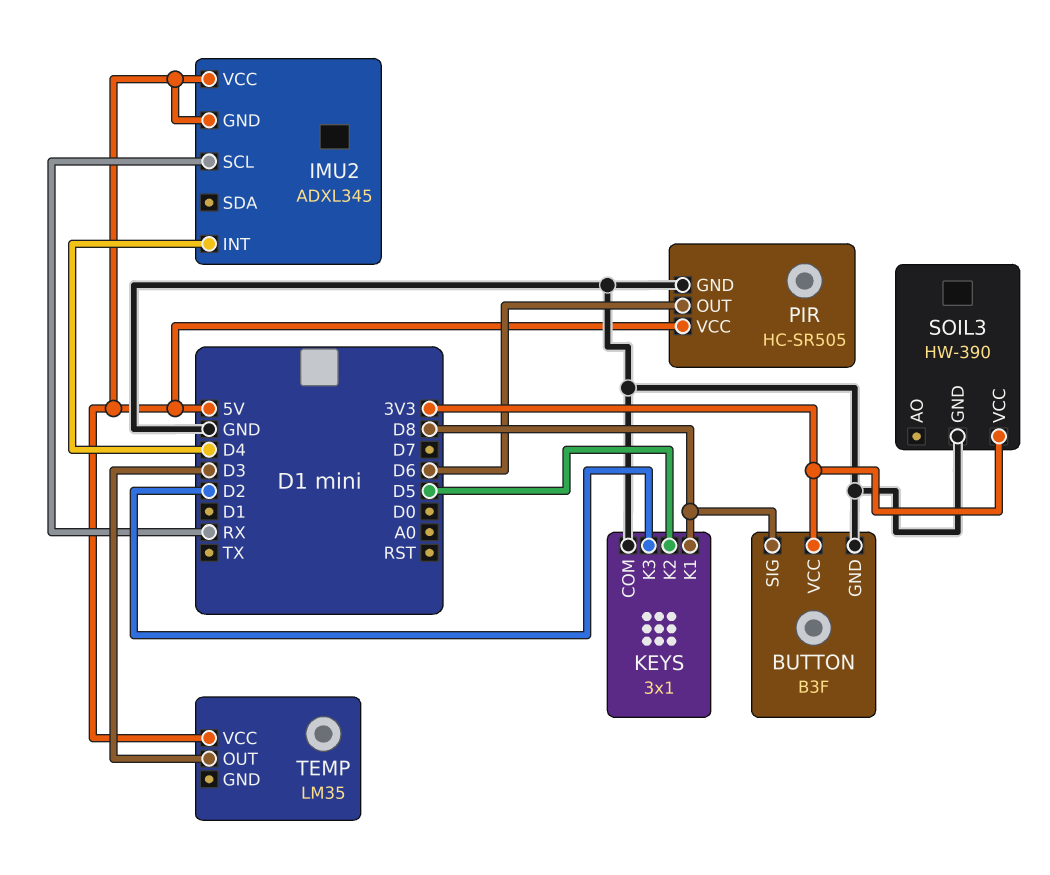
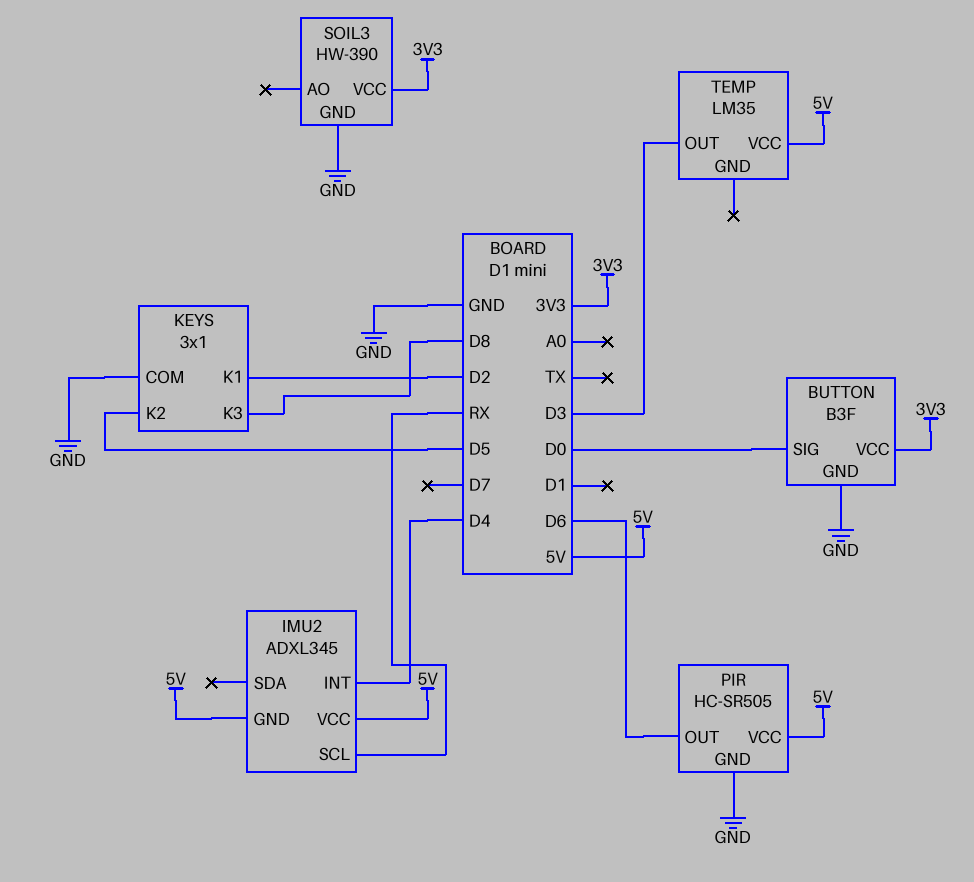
BUTTON pin SIG: D8 -> D0
KEYS pin K1: D8 -> D2
KEYS pin K3: D2 -> D8

